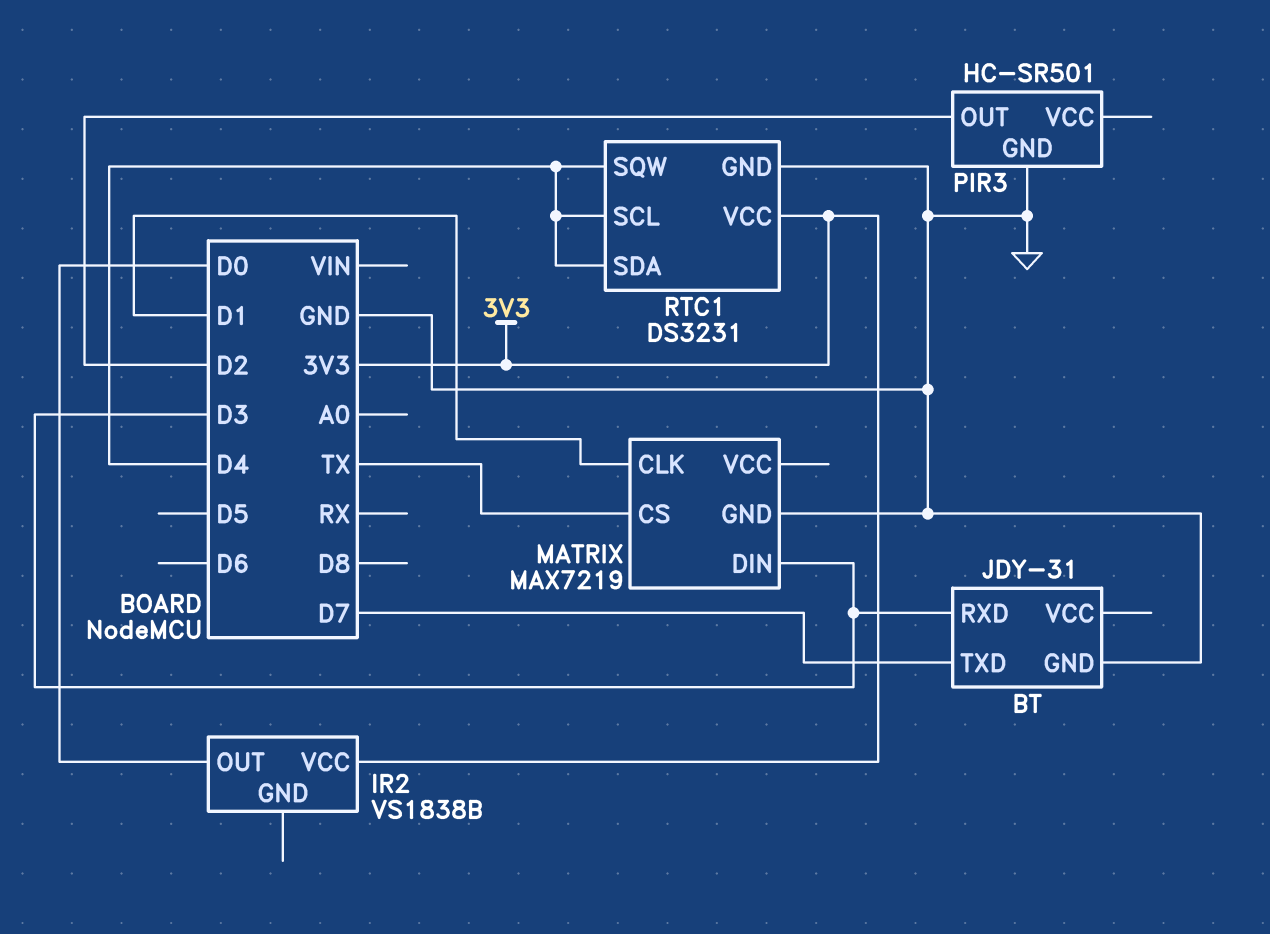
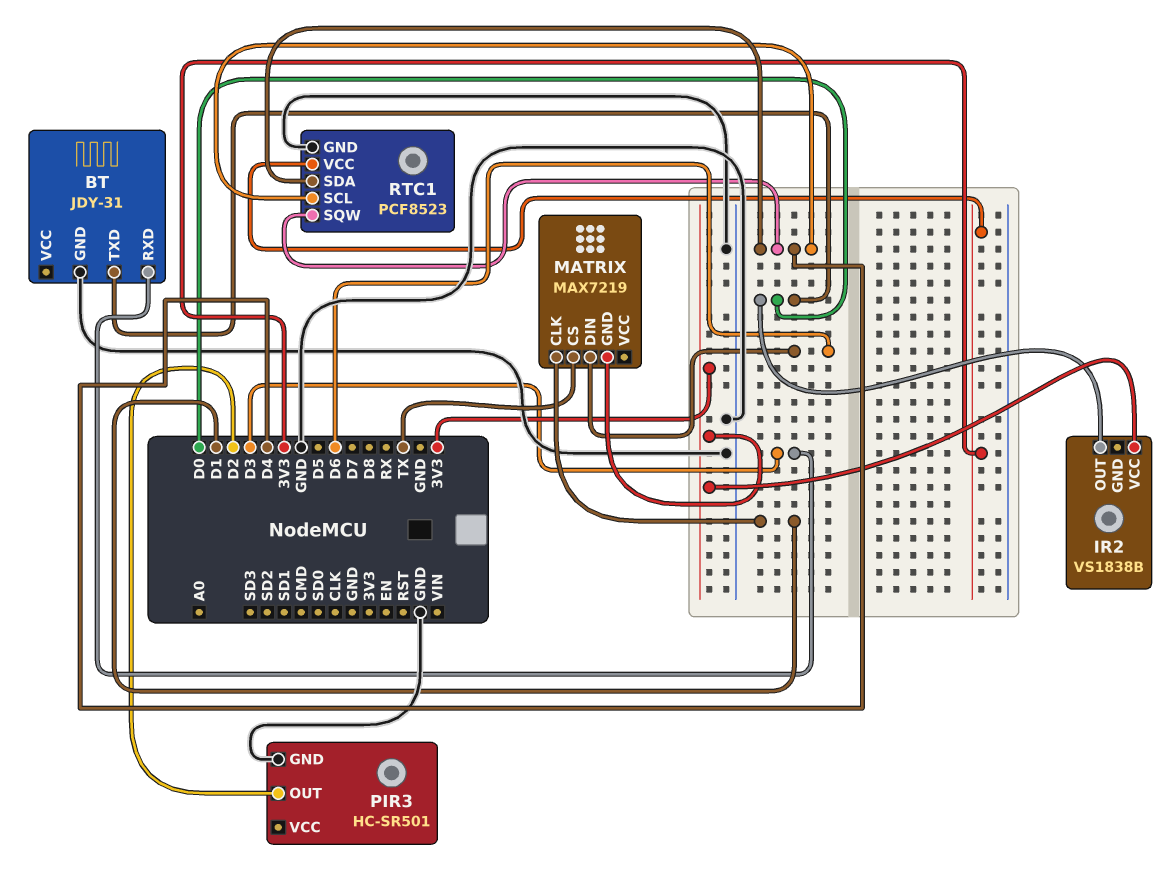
BT pin TXD: D7 -> D0
MATRIX pin DIN: D3 -> D6
MATRIX pin GND: GND -> 3V3
RTC1: DS3231 -> PCF8523

